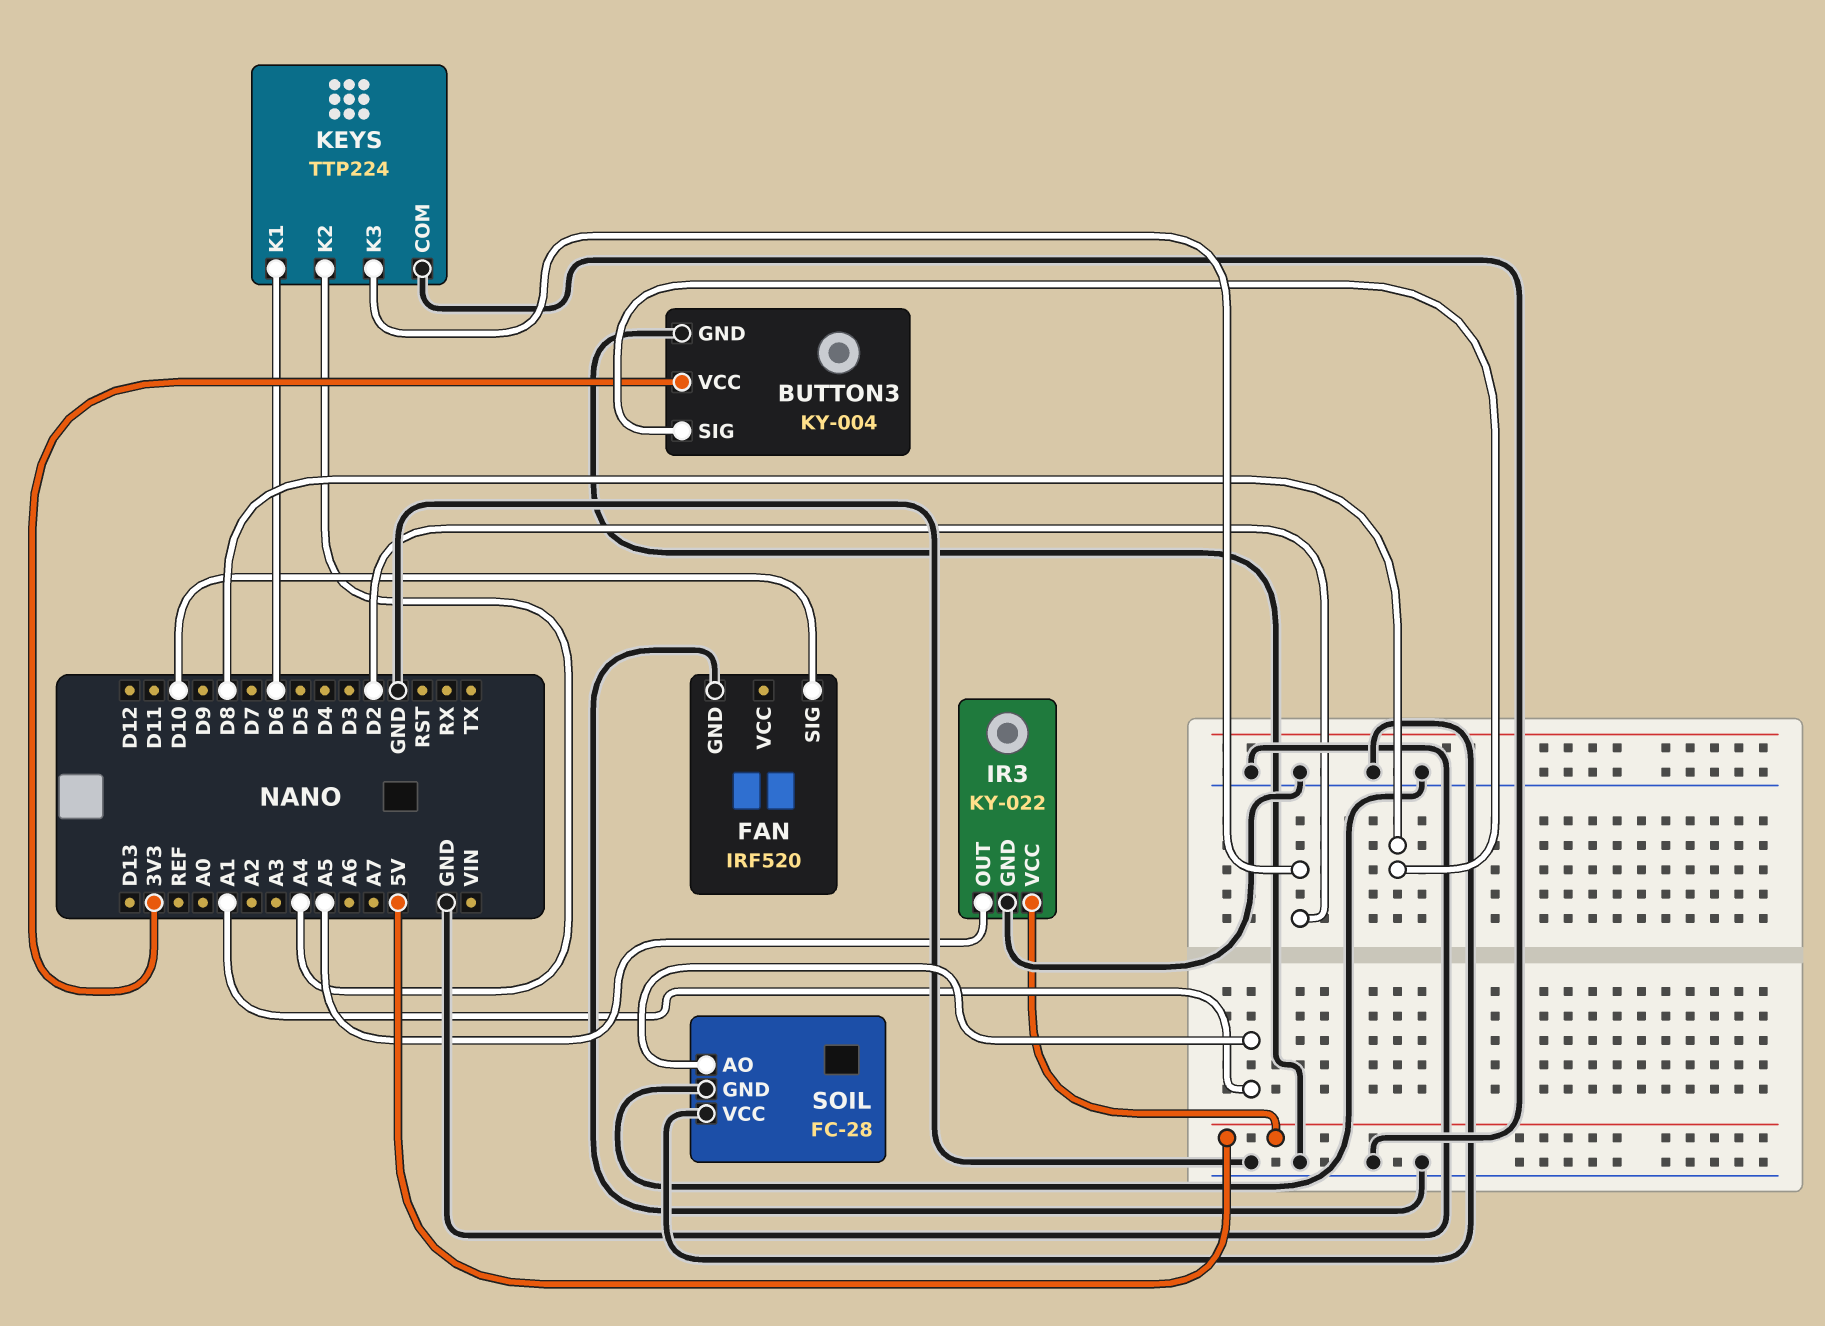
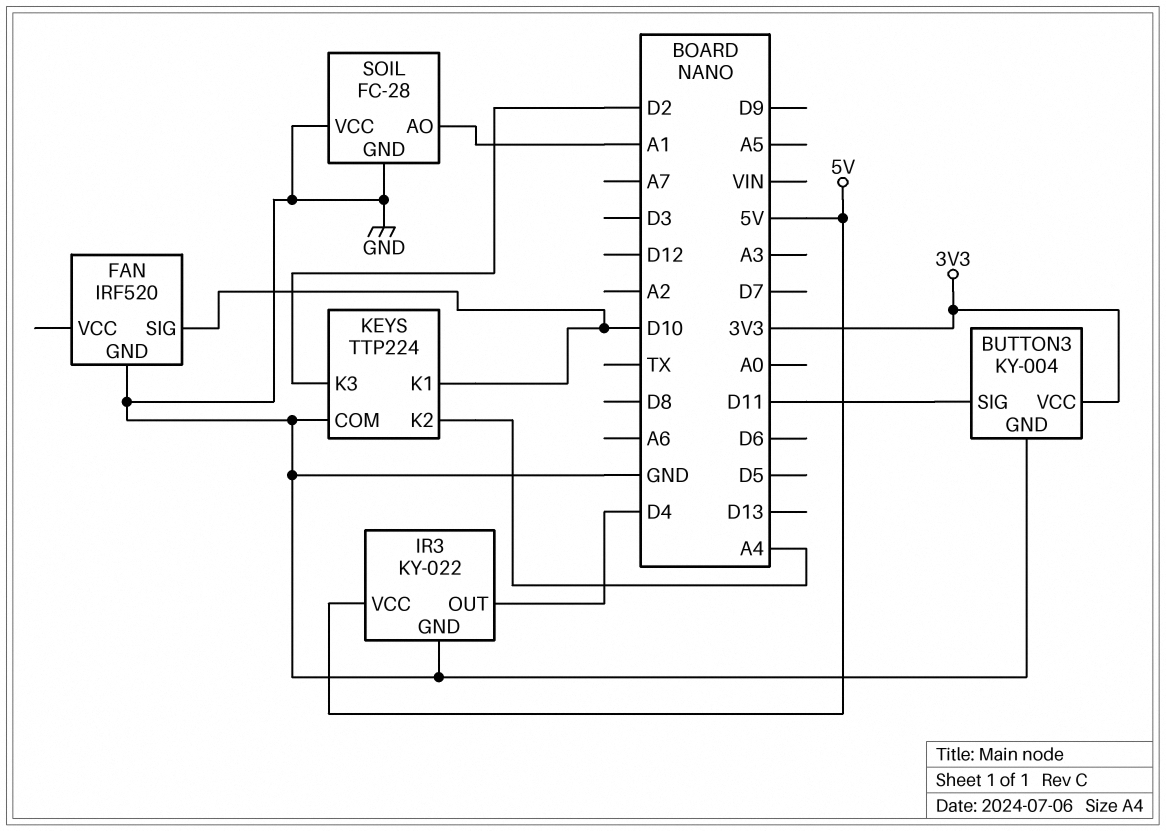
BUTTON3 pin SIG: D8 -> D11
IR3 pin OUT: A5 -> D4
KEYS pin K1: D6 -> D10

